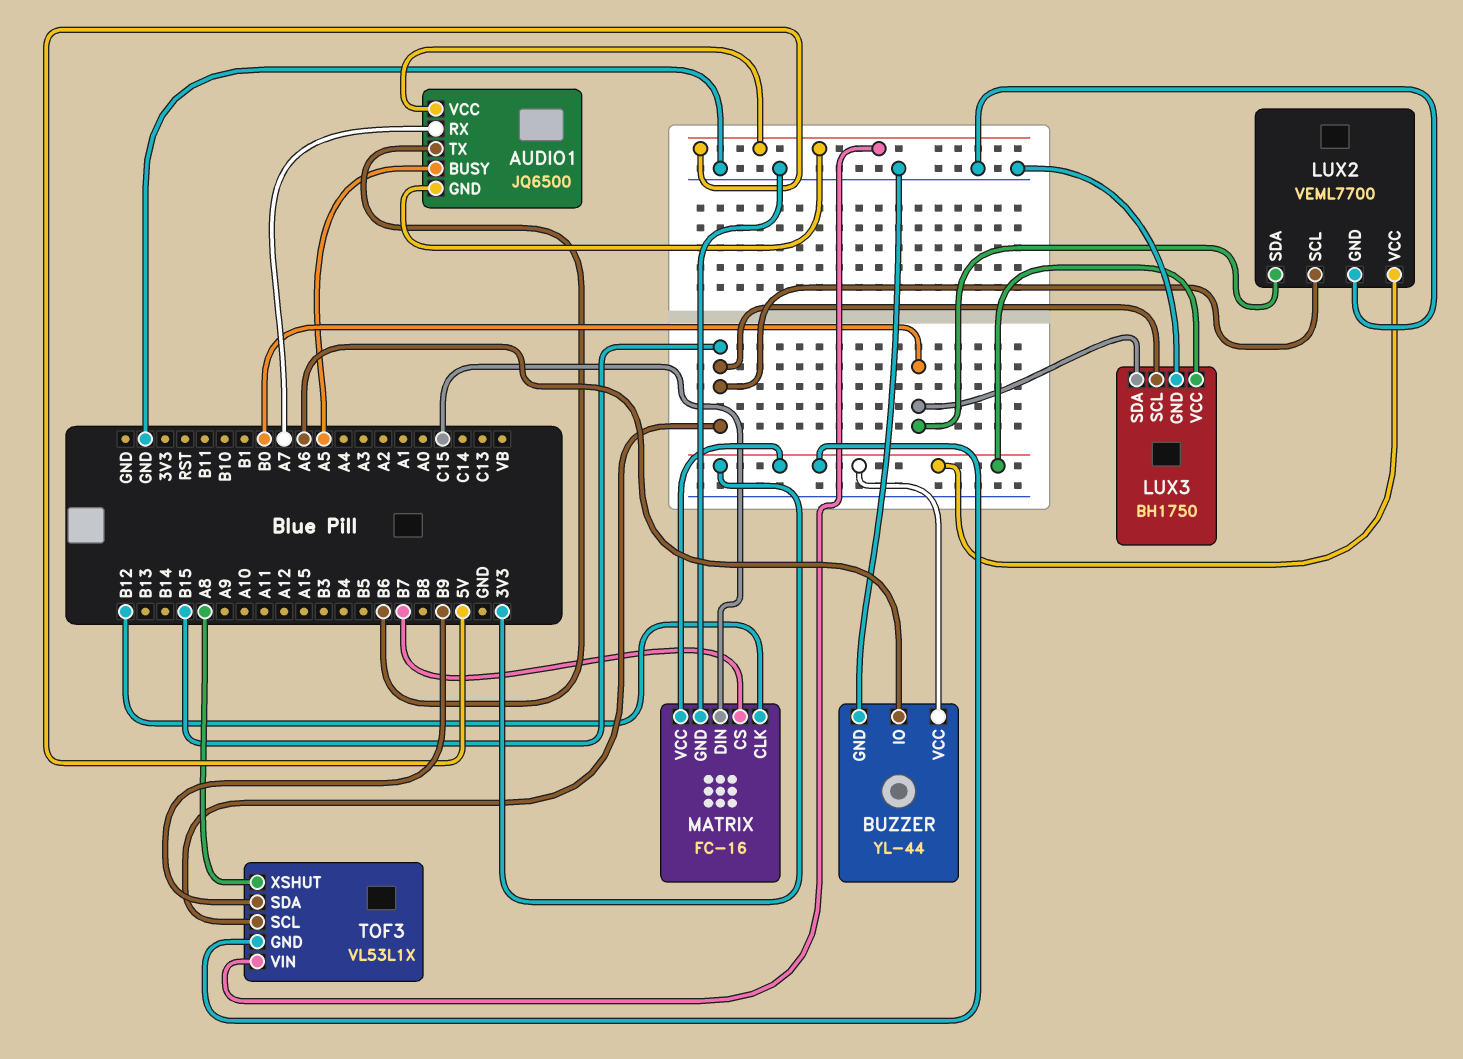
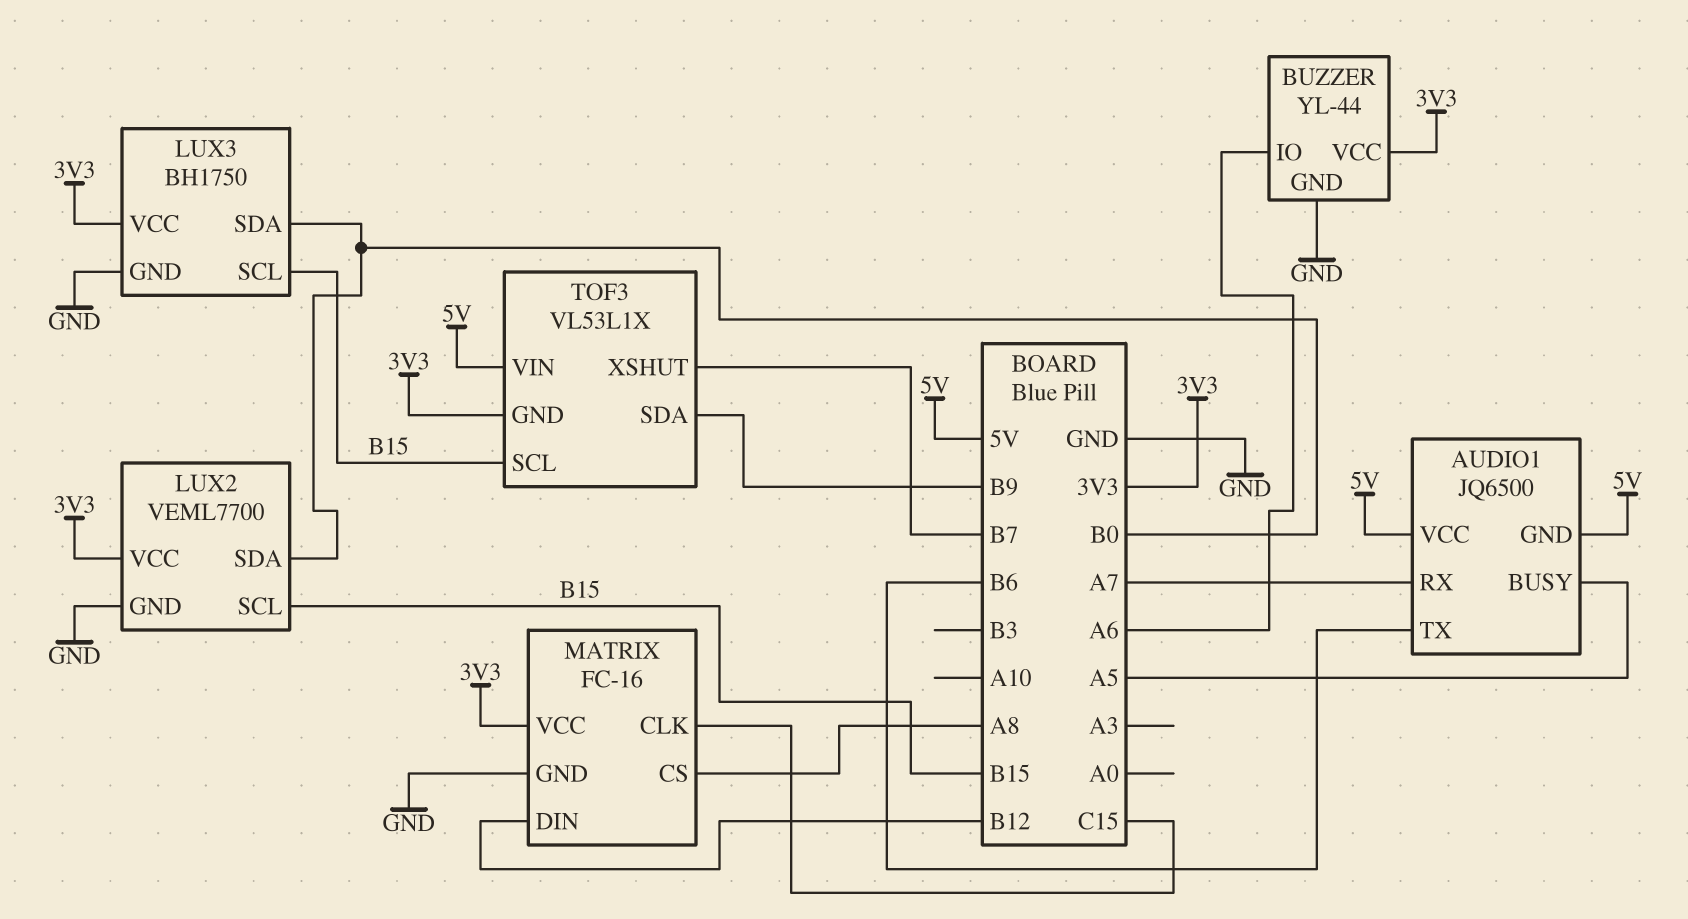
MATRIX pin CLK: B12 -> C15
MATRIX pin CS: B7 -> A8
MATRIX pin DIN: C15 -> B12
TOF3 pin XSHUT: A8 -> B7

